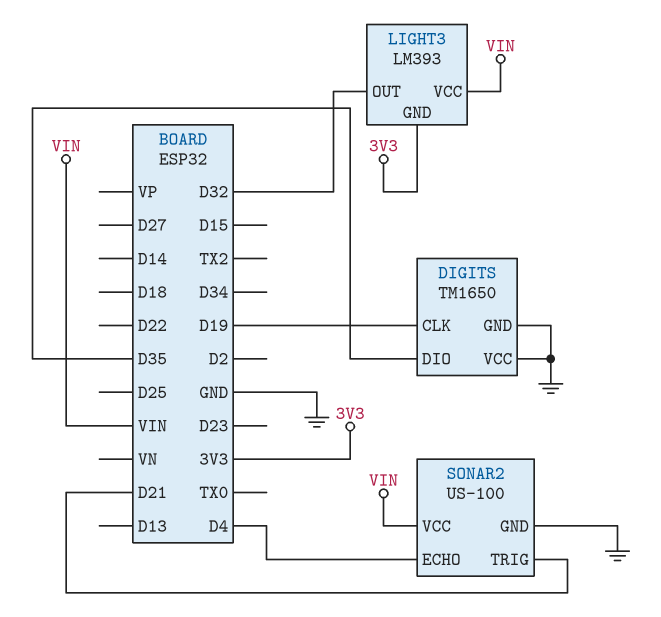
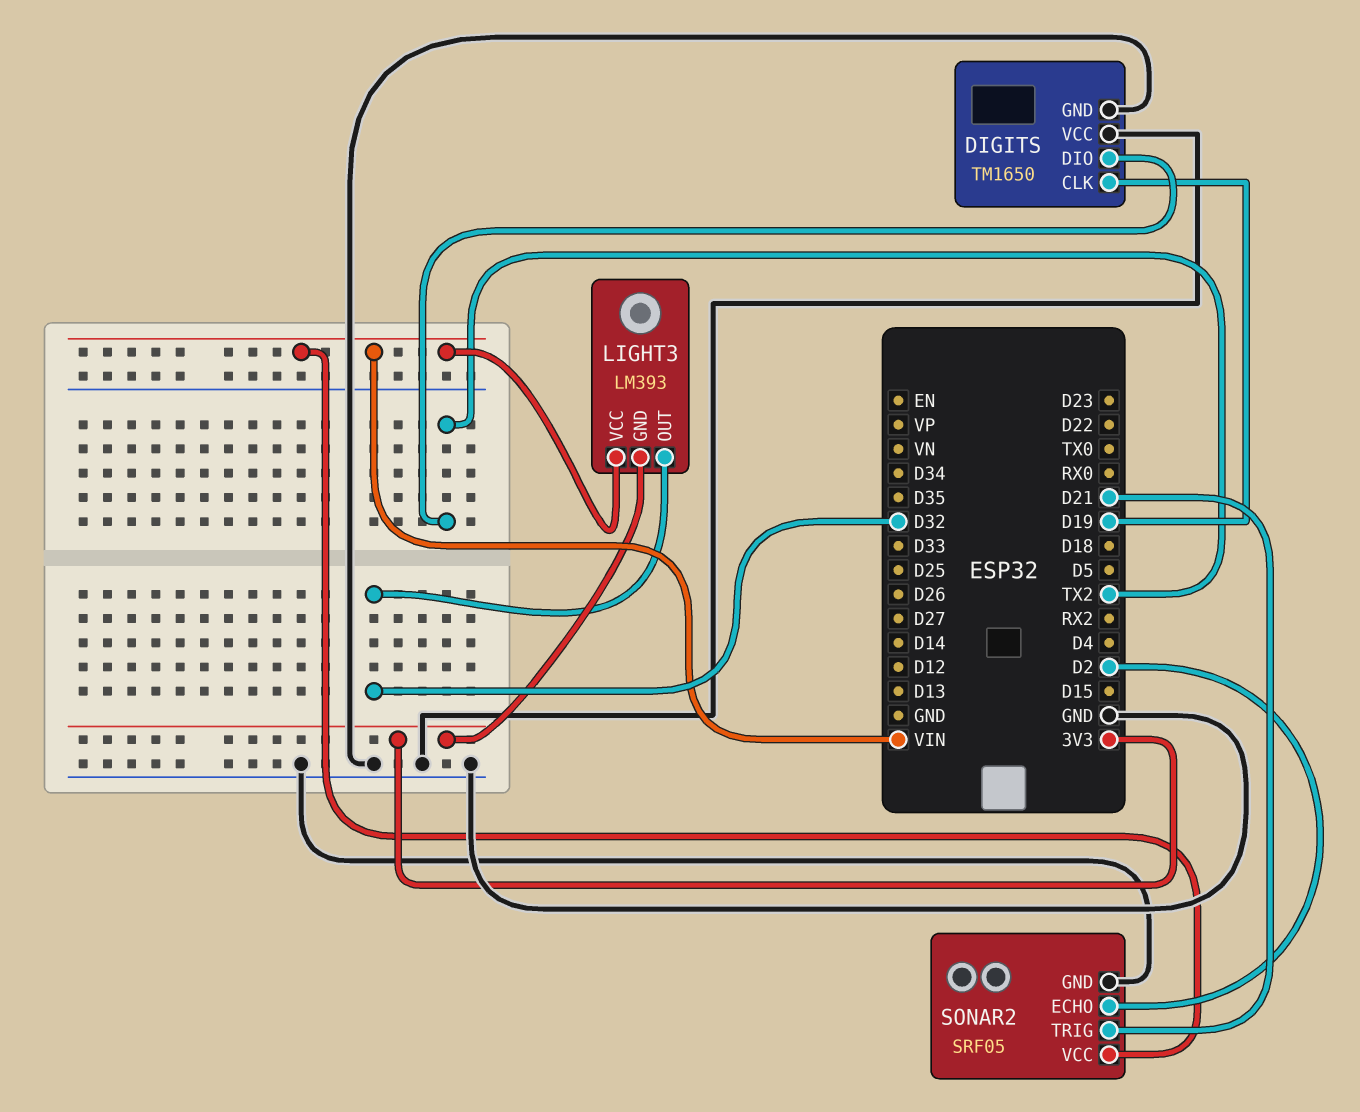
DIGITS pin DIO: D35 -> TX2
SONAR2: US-100 -> SRF05
SONAR2 pin ECHO: D4 -> D2

